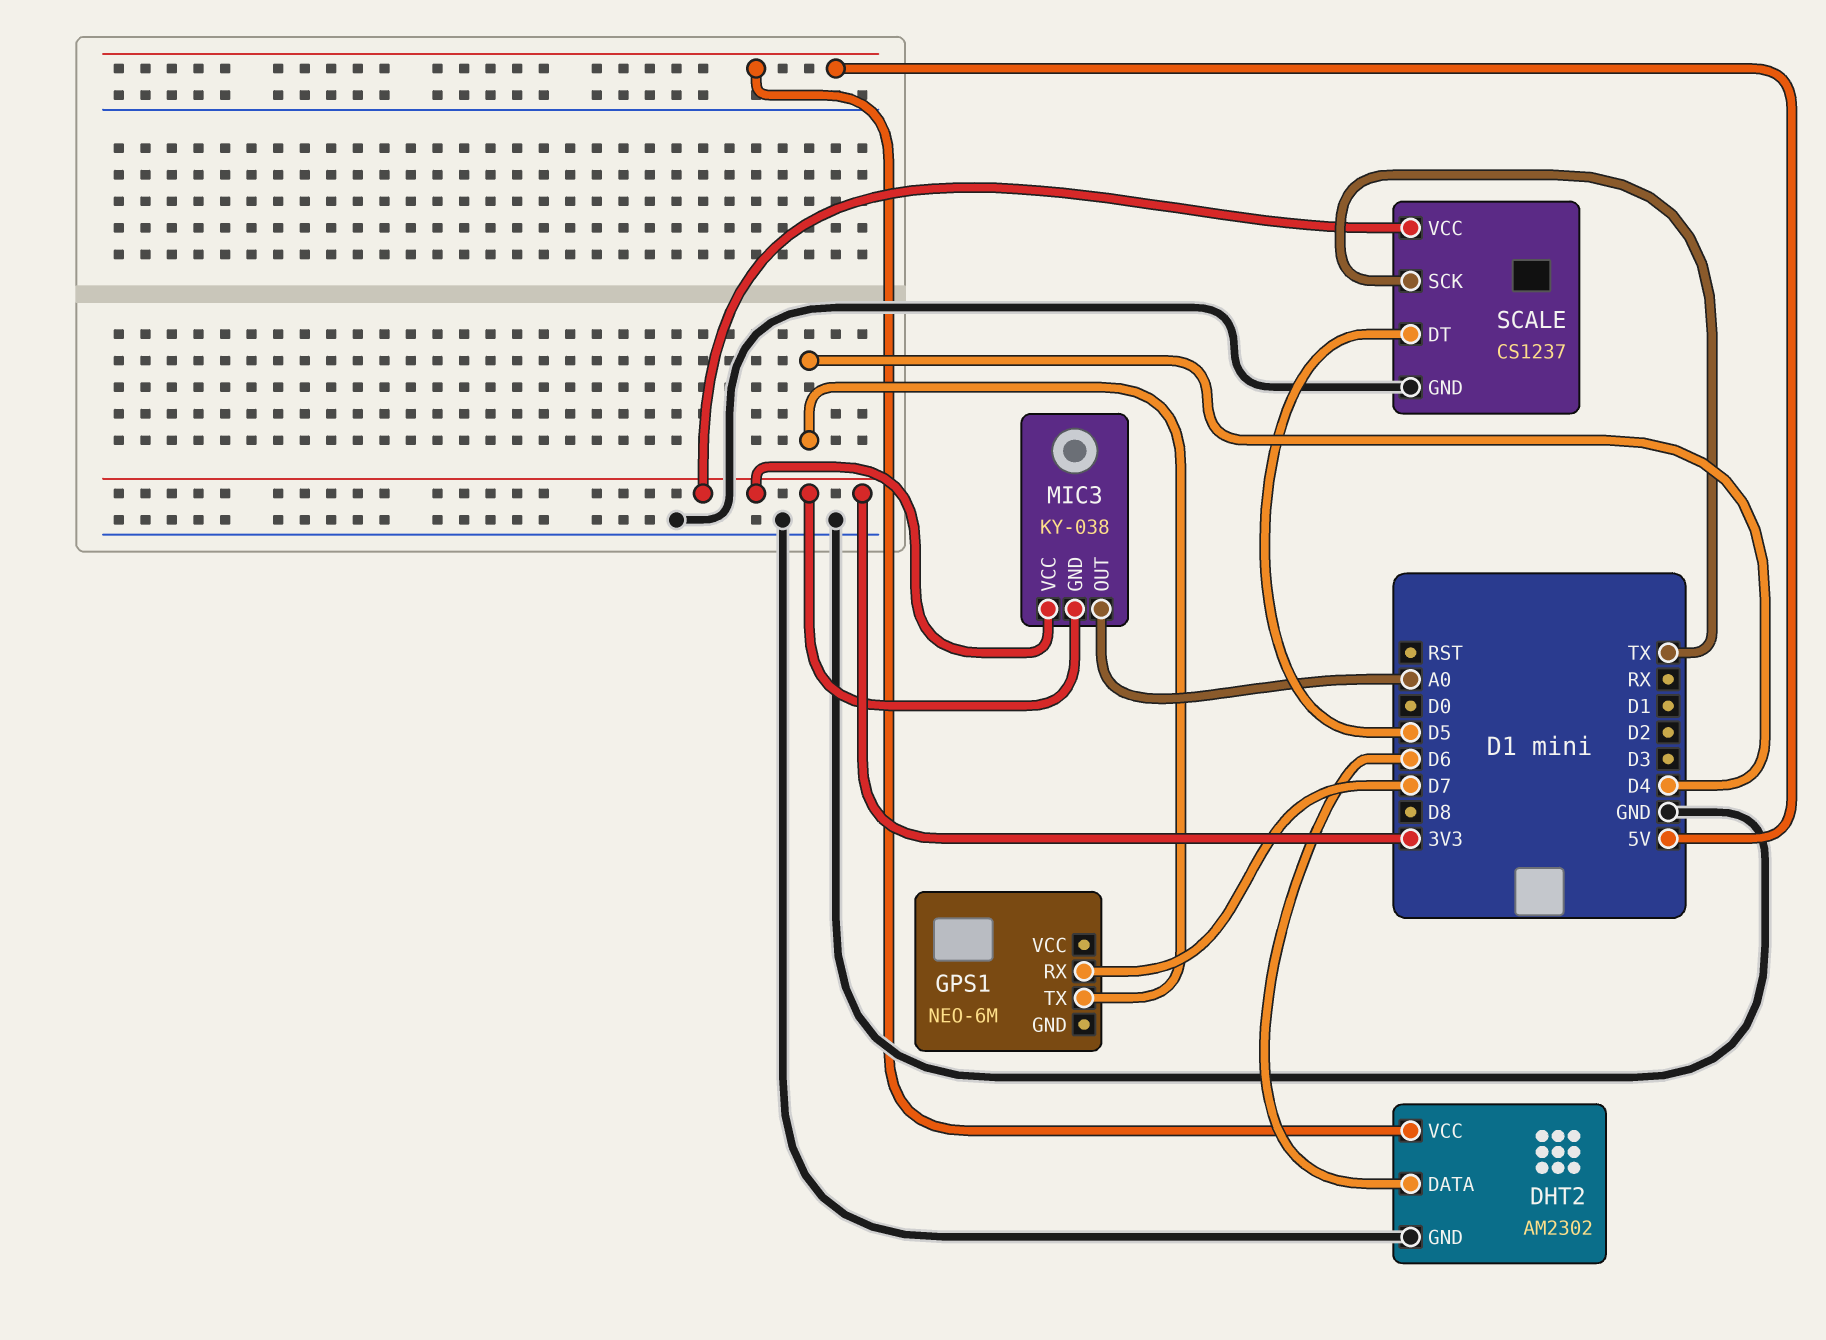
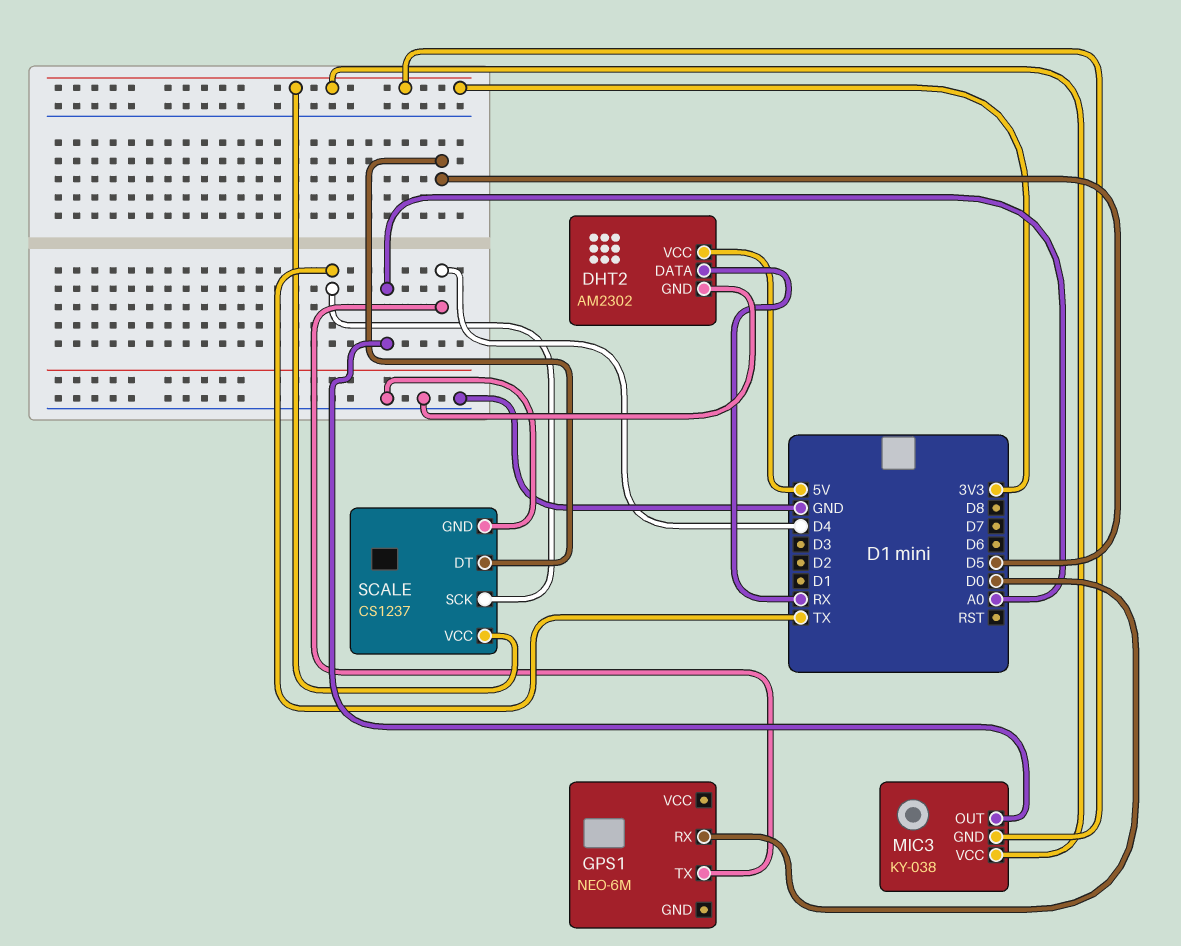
DHT2 pin DATA: D6 -> RX
GPS1 pin RX: D7 -> D0

